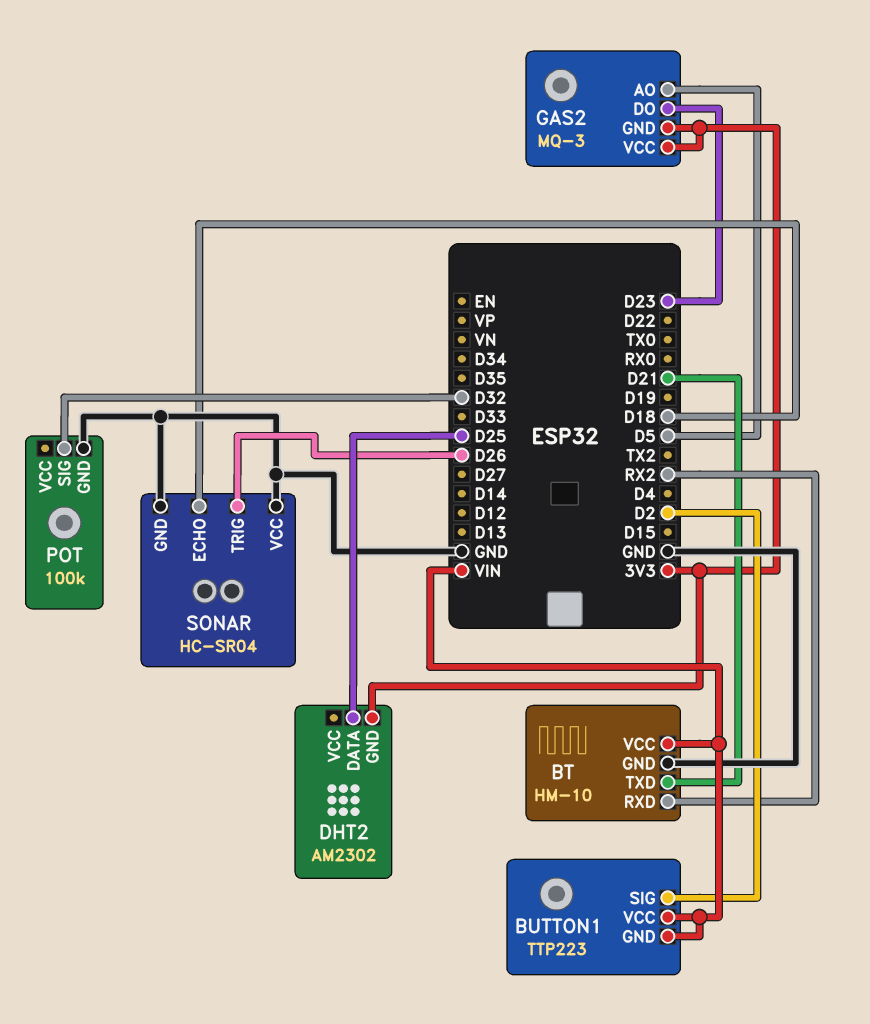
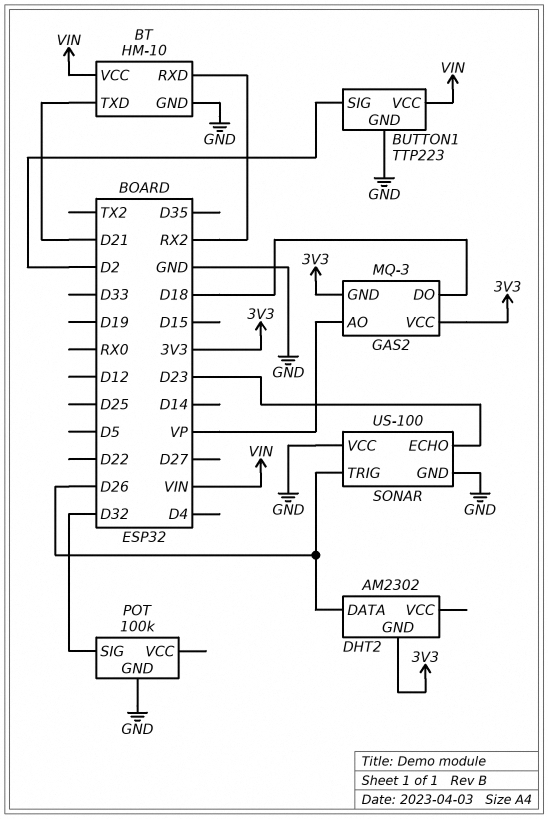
BUTTON1 pin GND: VIN -> GND
DHT2 pin DATA: D25 -> D26
GAS2 pin AO: D5 -> VP
GAS2 pin DO: D23 -> D18
SONAR: HC-SR04 -> US-100
SONAR pin ECHO: D18 -> D23

